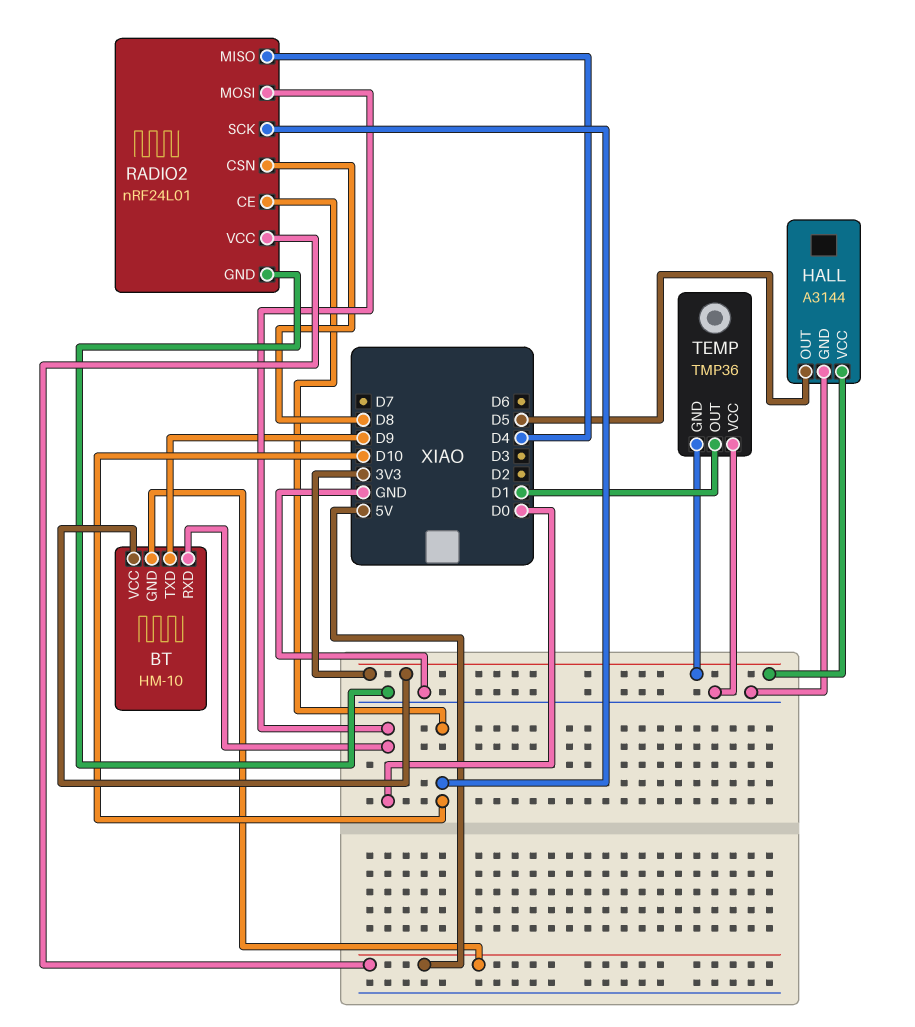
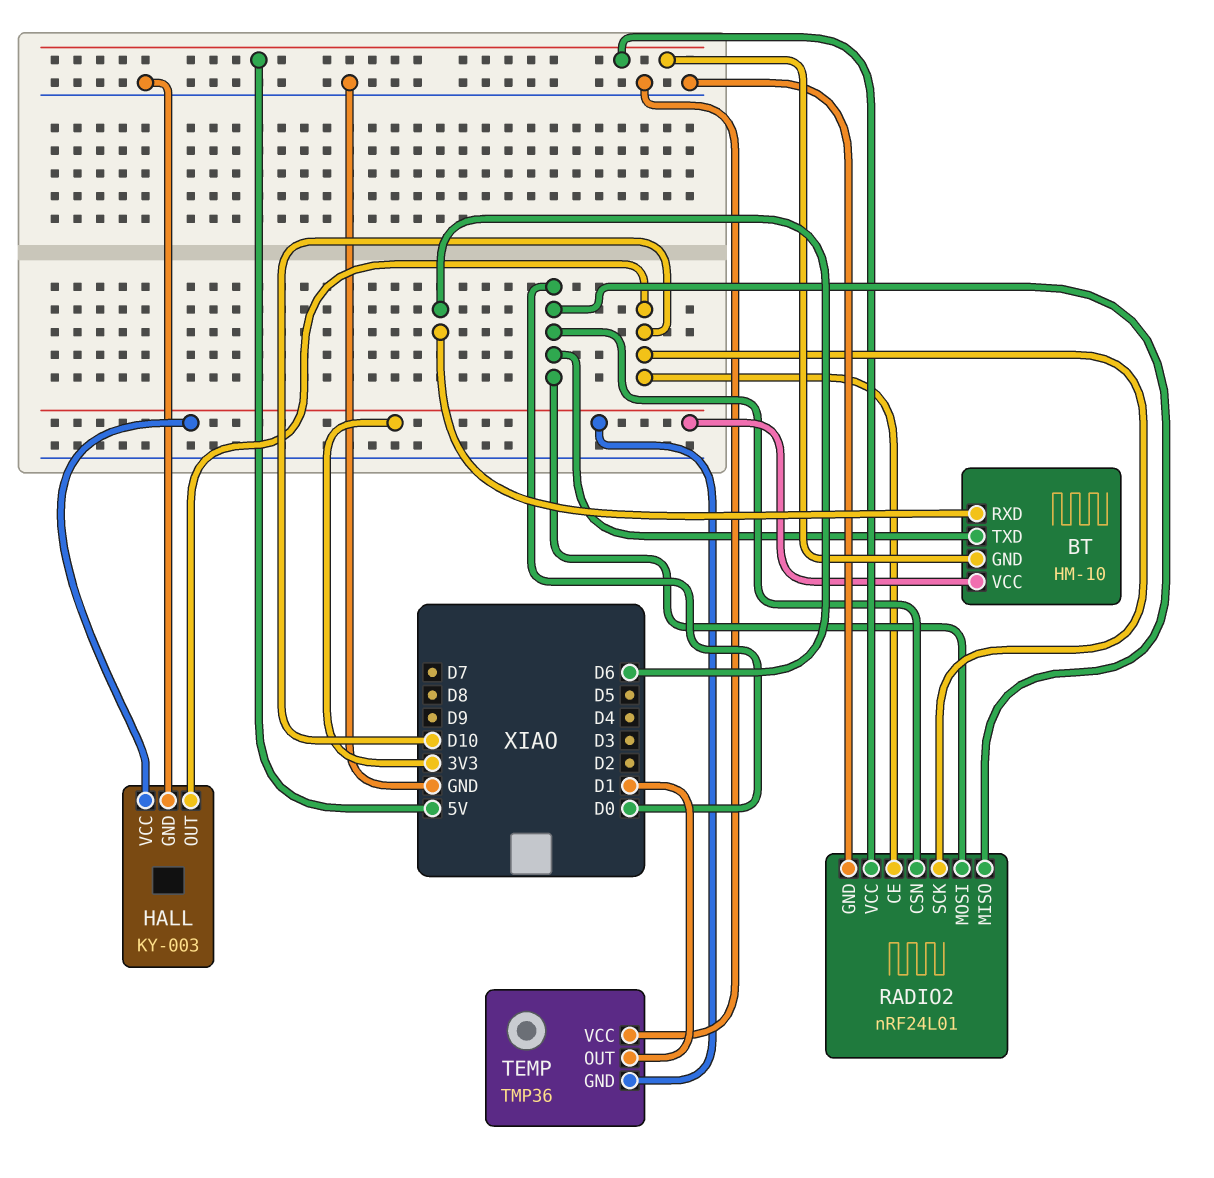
BT pin RXD: D0 -> D6
BT pin TXD: D9 -> D0
HALL: A3144 -> KY-003
HALL pin OUT: D5 -> D10
RADIO2 pin CSN: D8 -> D0
RADIO2 pin MISO: D4 -> D0

